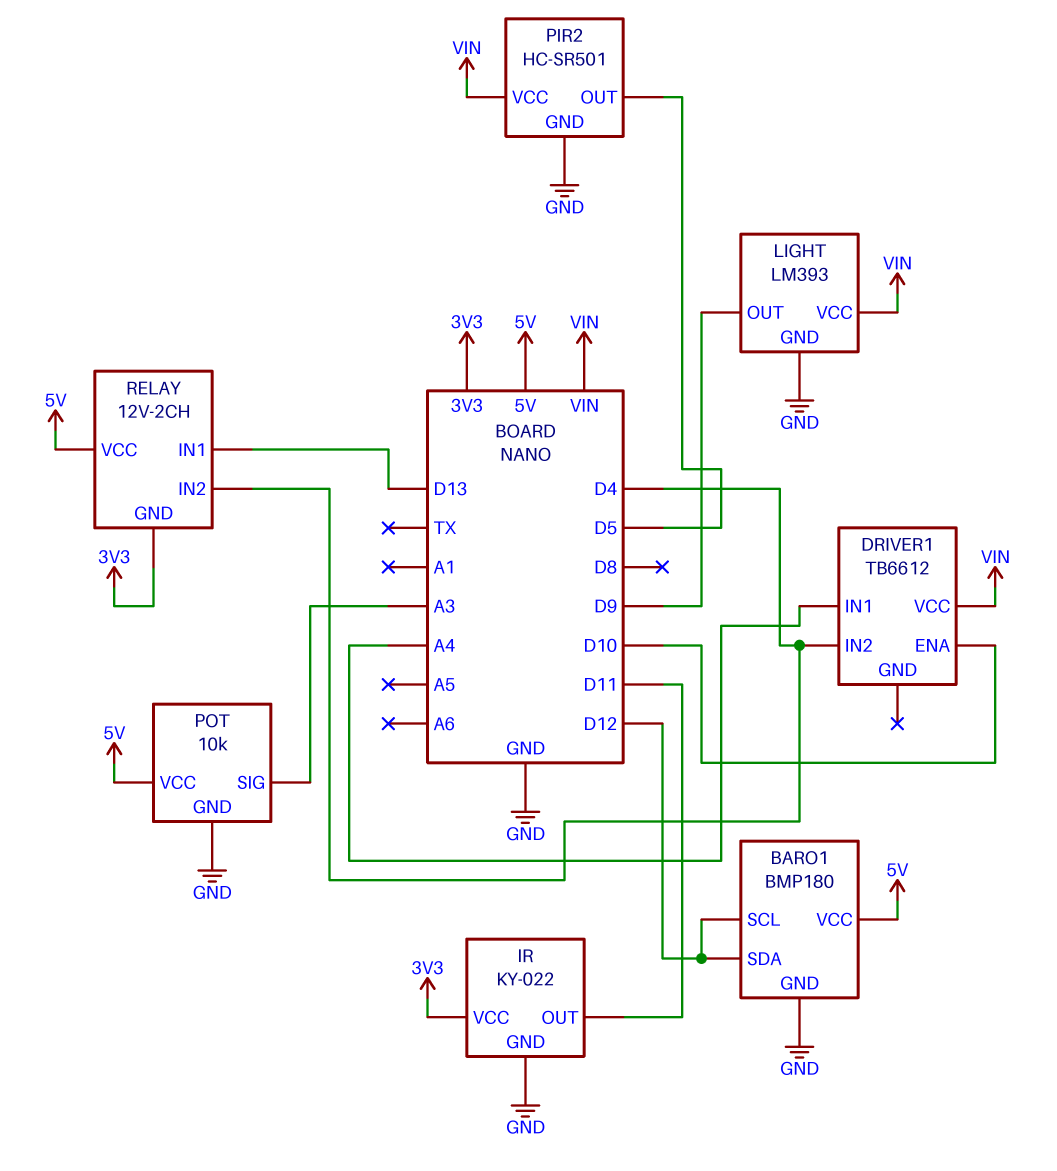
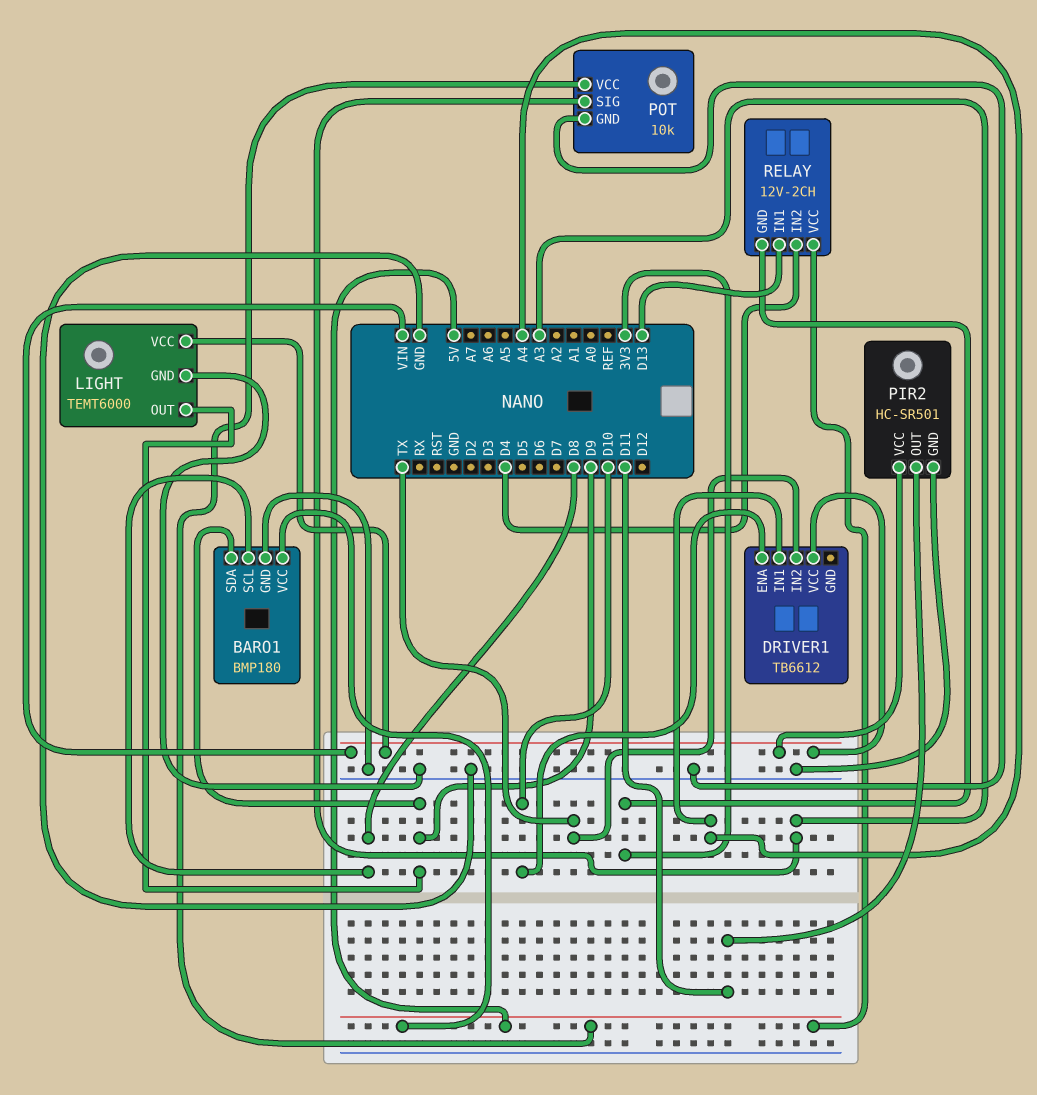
BARO1 pin SCL: D12 -> D8
BARO1 pin SDA: D12 -> D9
DRIVER1 pin IN2: D4 -> TX
IR: KY-022 -> none
IR pin GND: GND -> none
IR pin OUT: D11 -> none
IR pin VCC: 3V3 -> none
LIGHT: LM393 -> TEMT6000
PIR2 pin OUT: D5 -> D11

